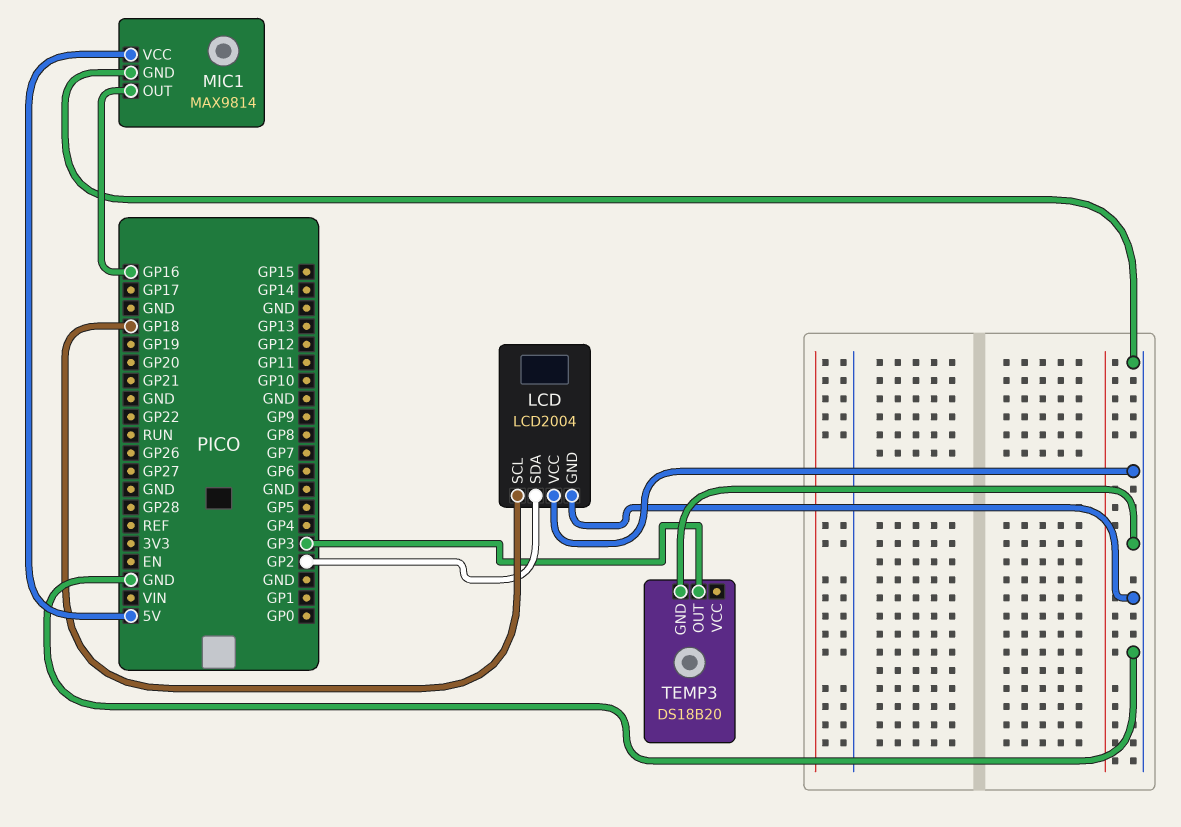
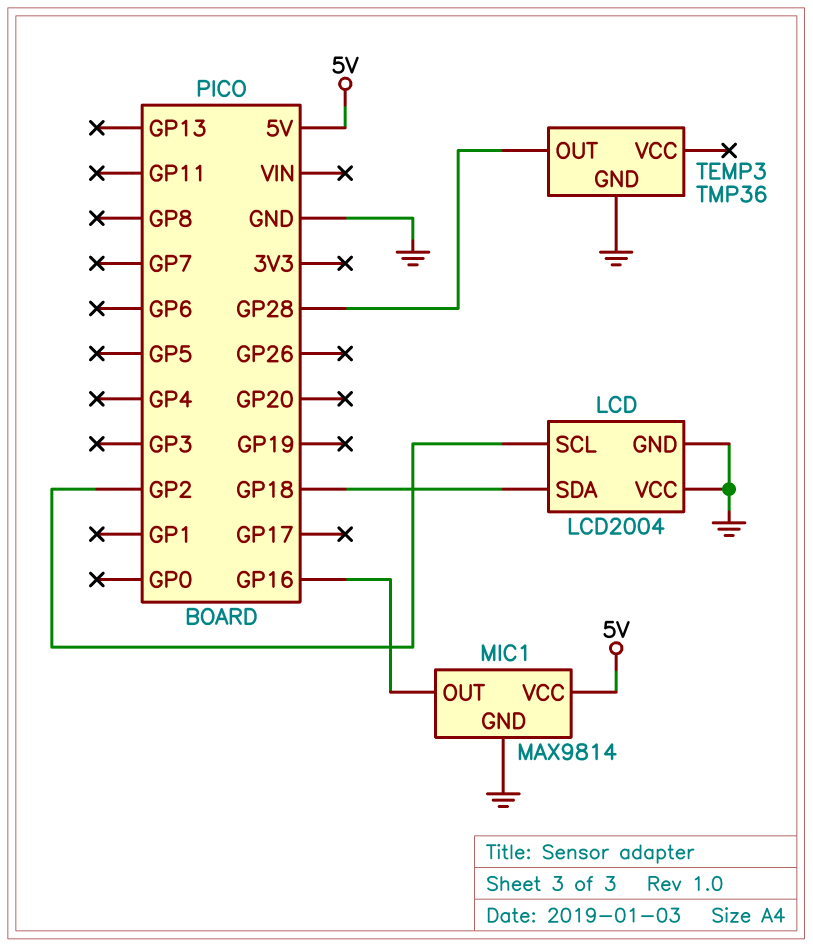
LCD pin SCL: GP18 -> GP2
LCD pin SDA: GP2 -> GP18
TEMP3: DS18B20 -> TMP36
TEMP3 pin OUT: GP3 -> GP28

